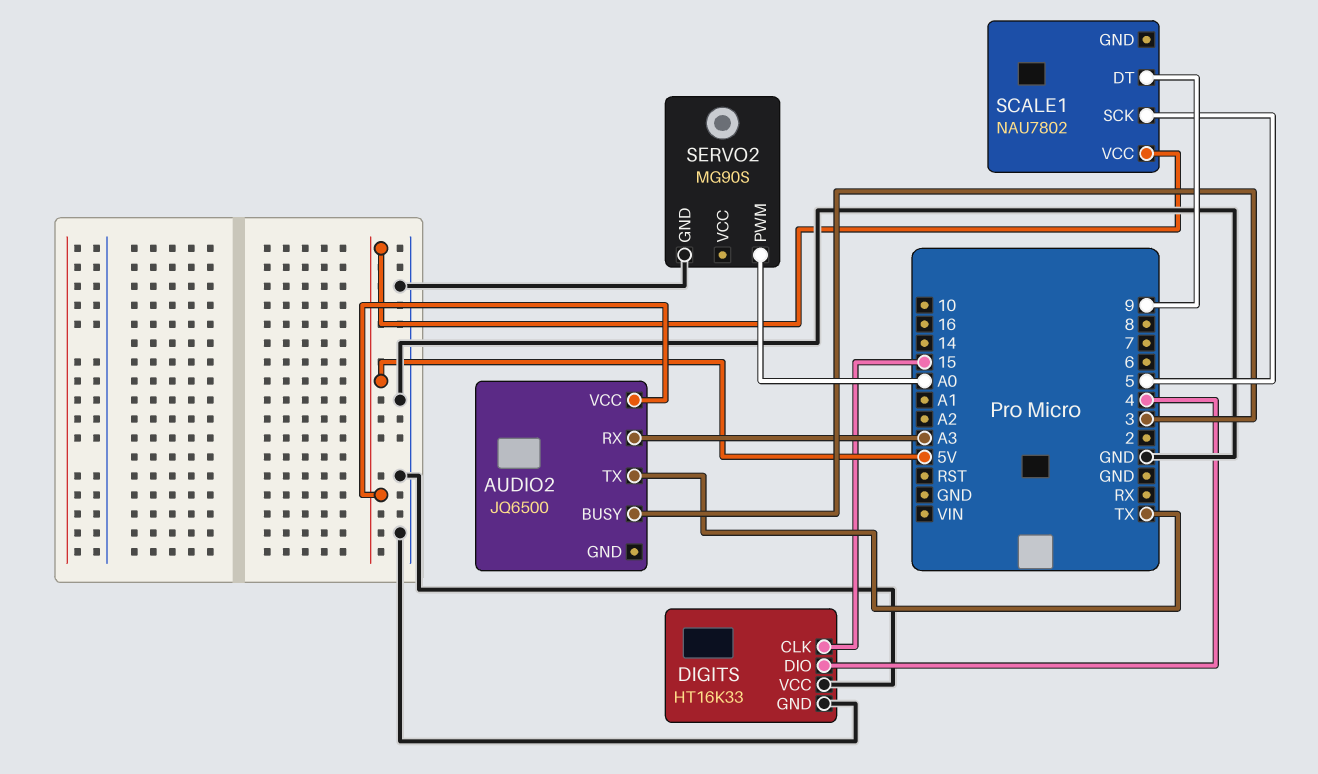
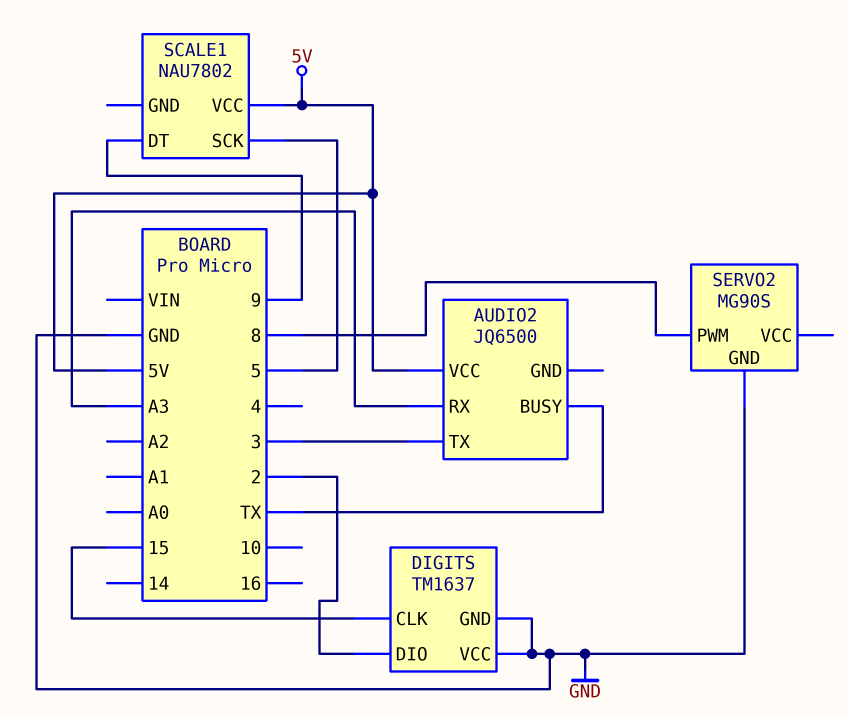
AUDIO2 pin BUSY: 3 -> TX
AUDIO2 pin TX: TX -> 3
DIGITS: HT16K33 -> TM1637
DIGITS pin DIO: 4 -> 2
SERVO2 pin PWM: A0 -> 8

